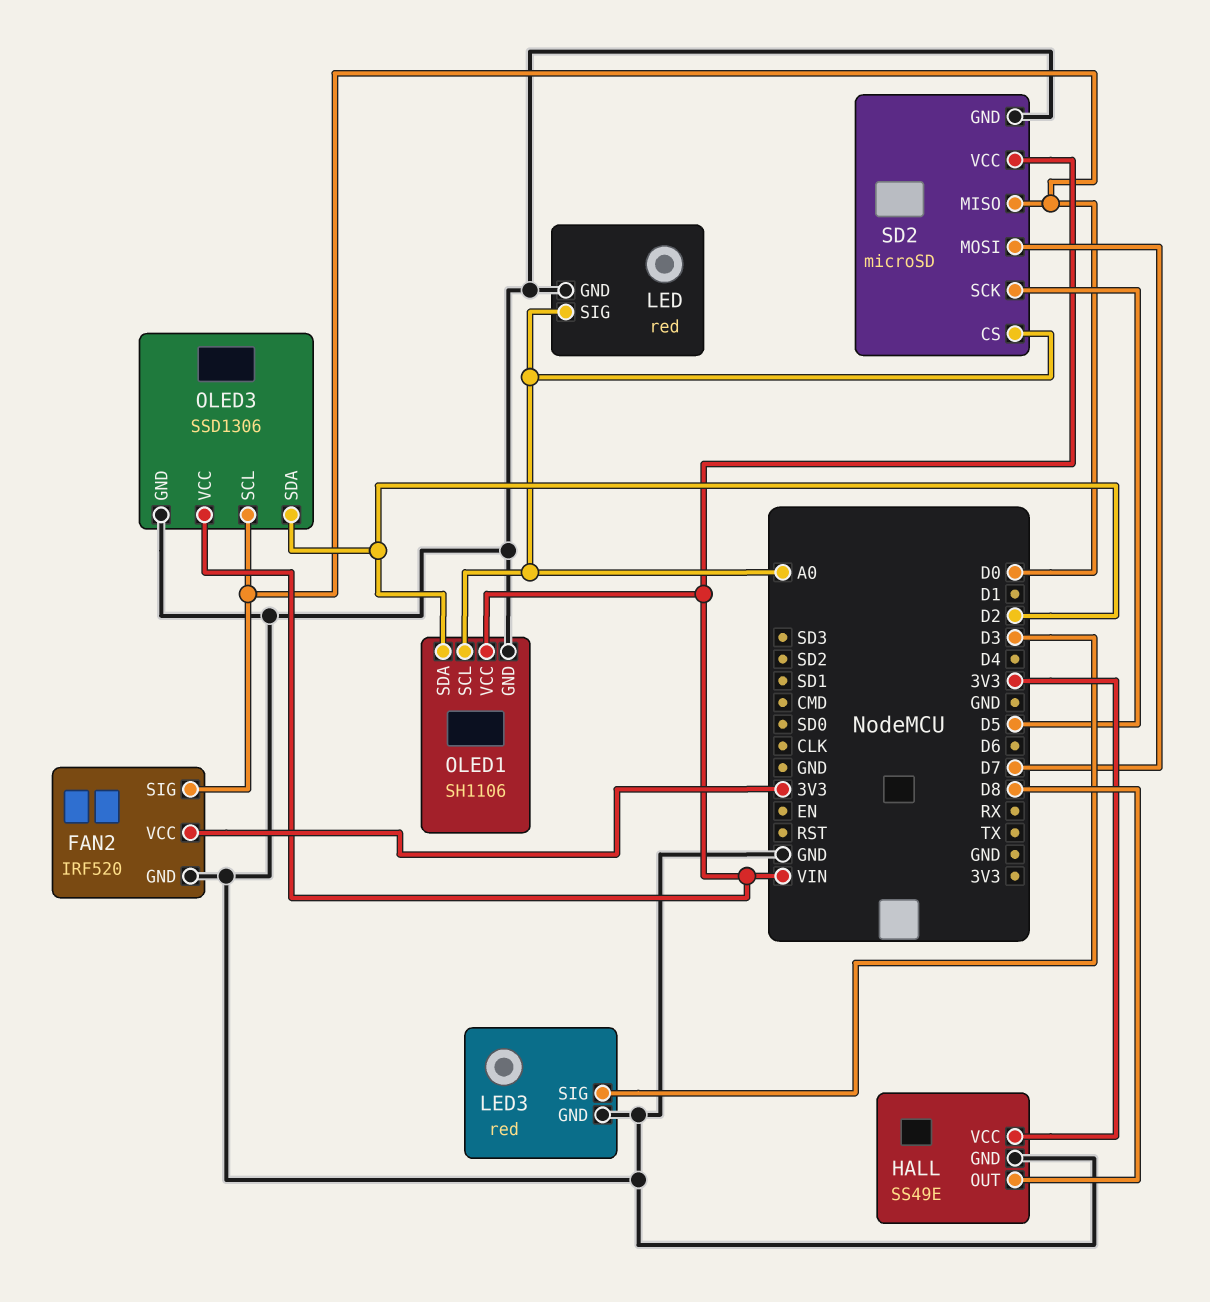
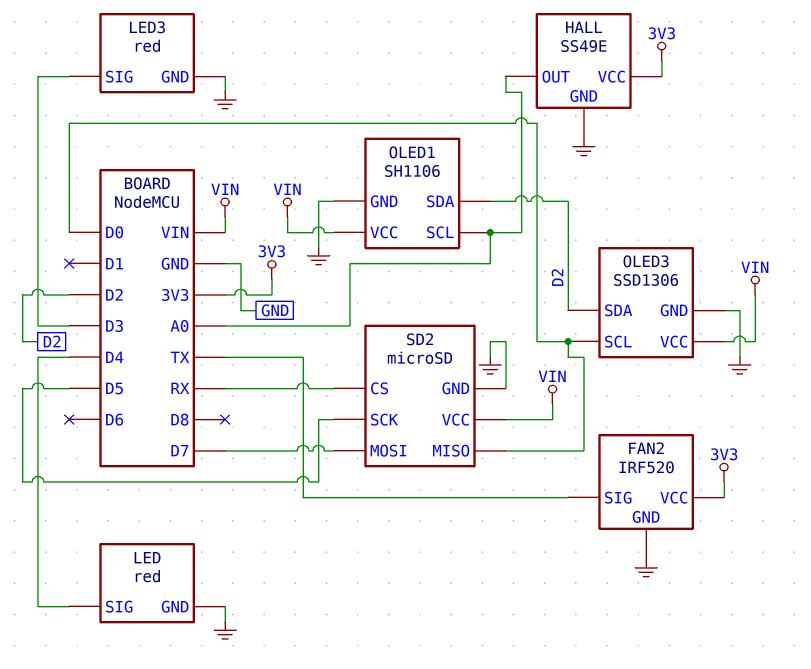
FAN2 pin SIG: D0 -> TX
HALL pin OUT: D8 -> A0
LED pin SIG: A0 -> D4
SD2 pin CS: A0 -> RX

